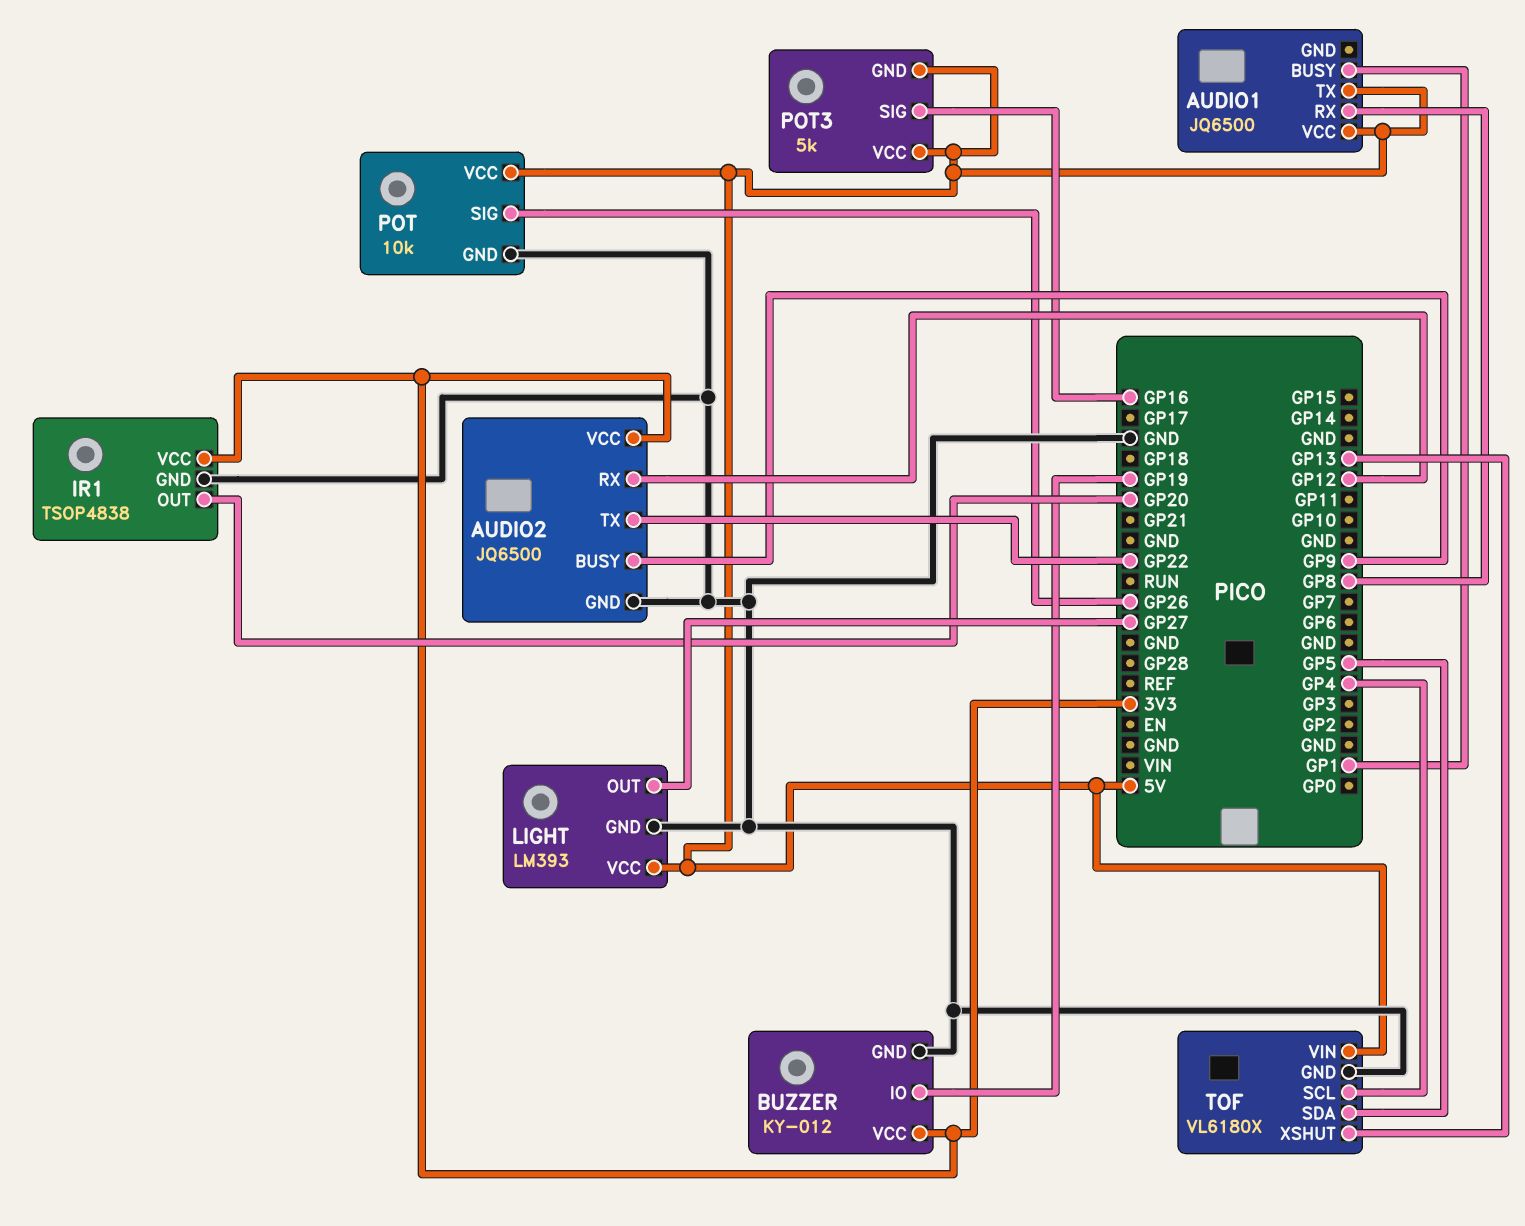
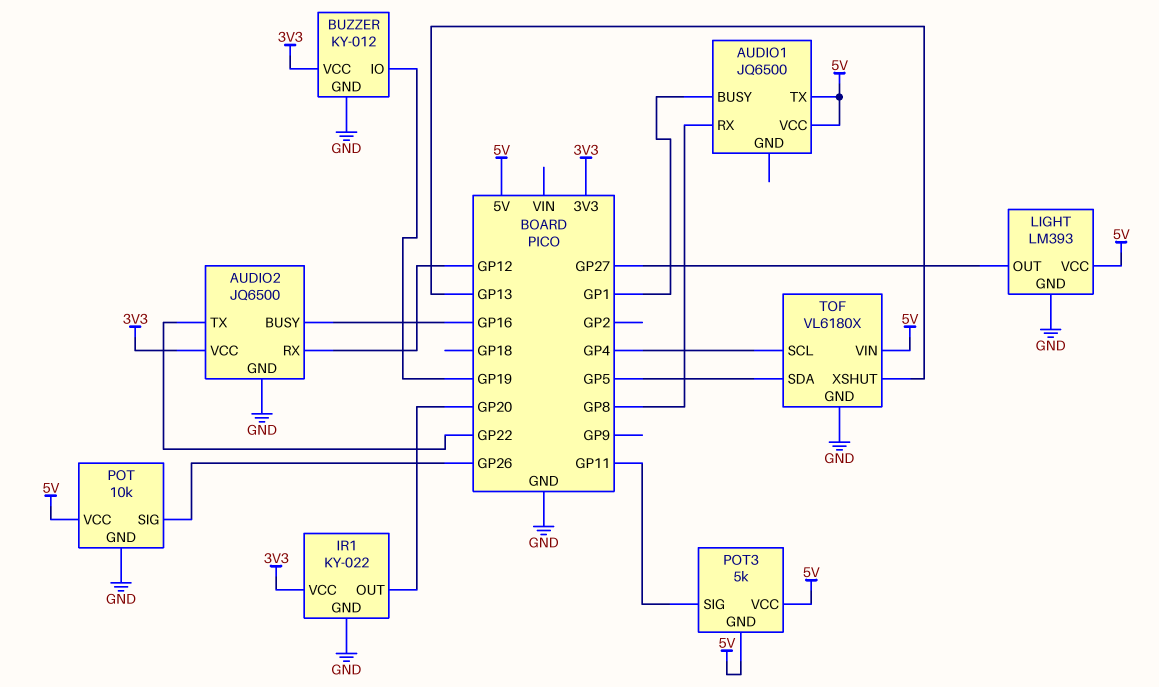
AUDIO2 pin BUSY: GP9 -> GP16
IR1: TSOP4838 -> KY-022
POT3 pin SIG: GP16 -> GP11

